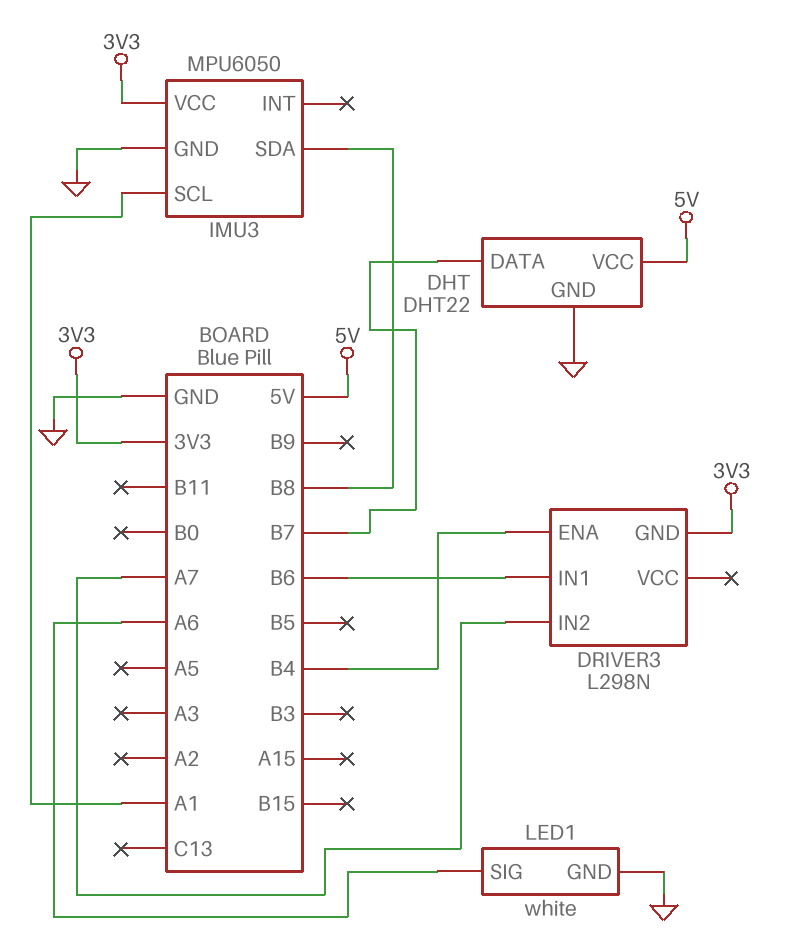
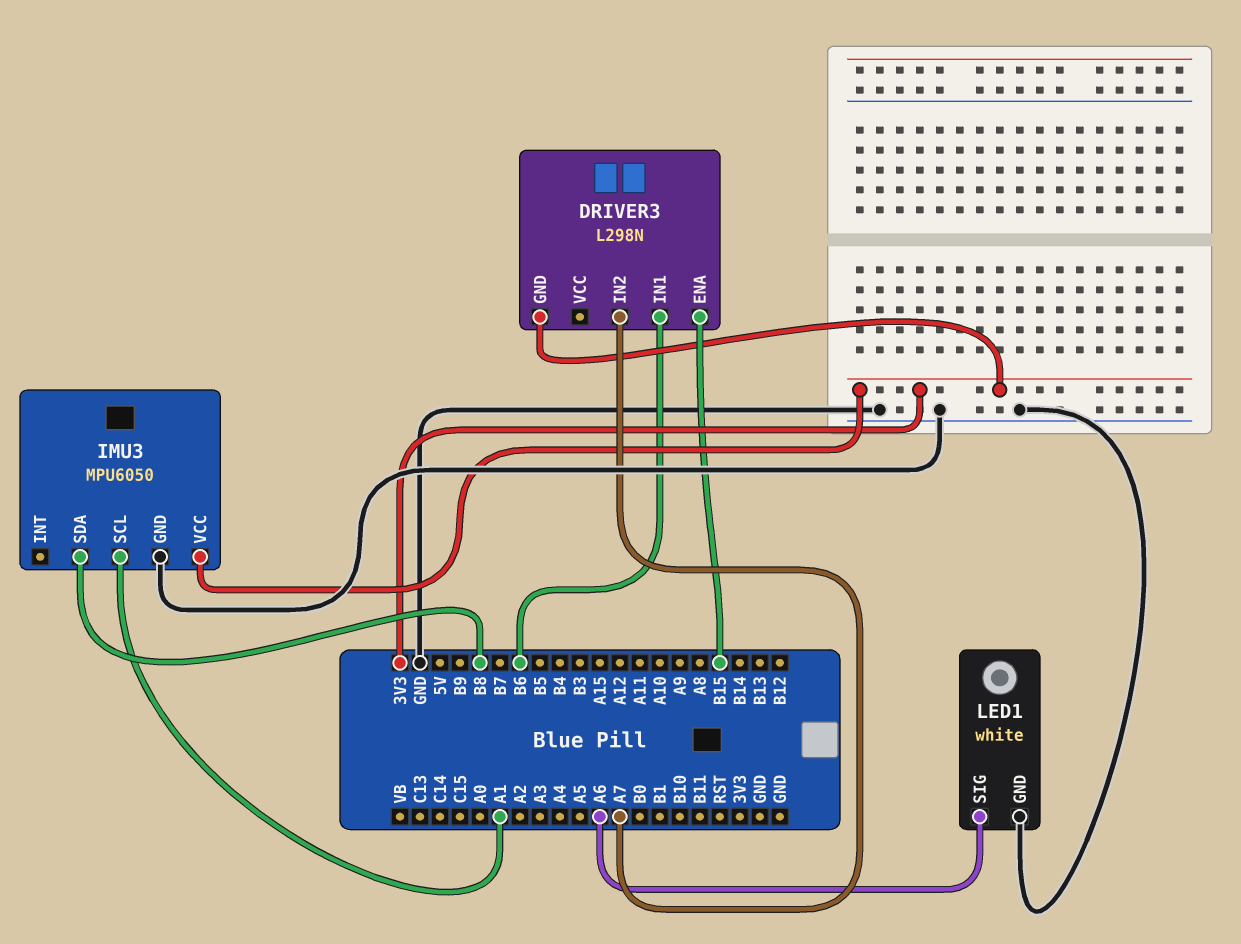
DHT: DHT22 -> none
DHT pin DATA: B7 -> none
DHT pin GND: GND -> none
DHT pin VCC: 5V -> none
DRIVER3 pin ENA: B4 -> B15

